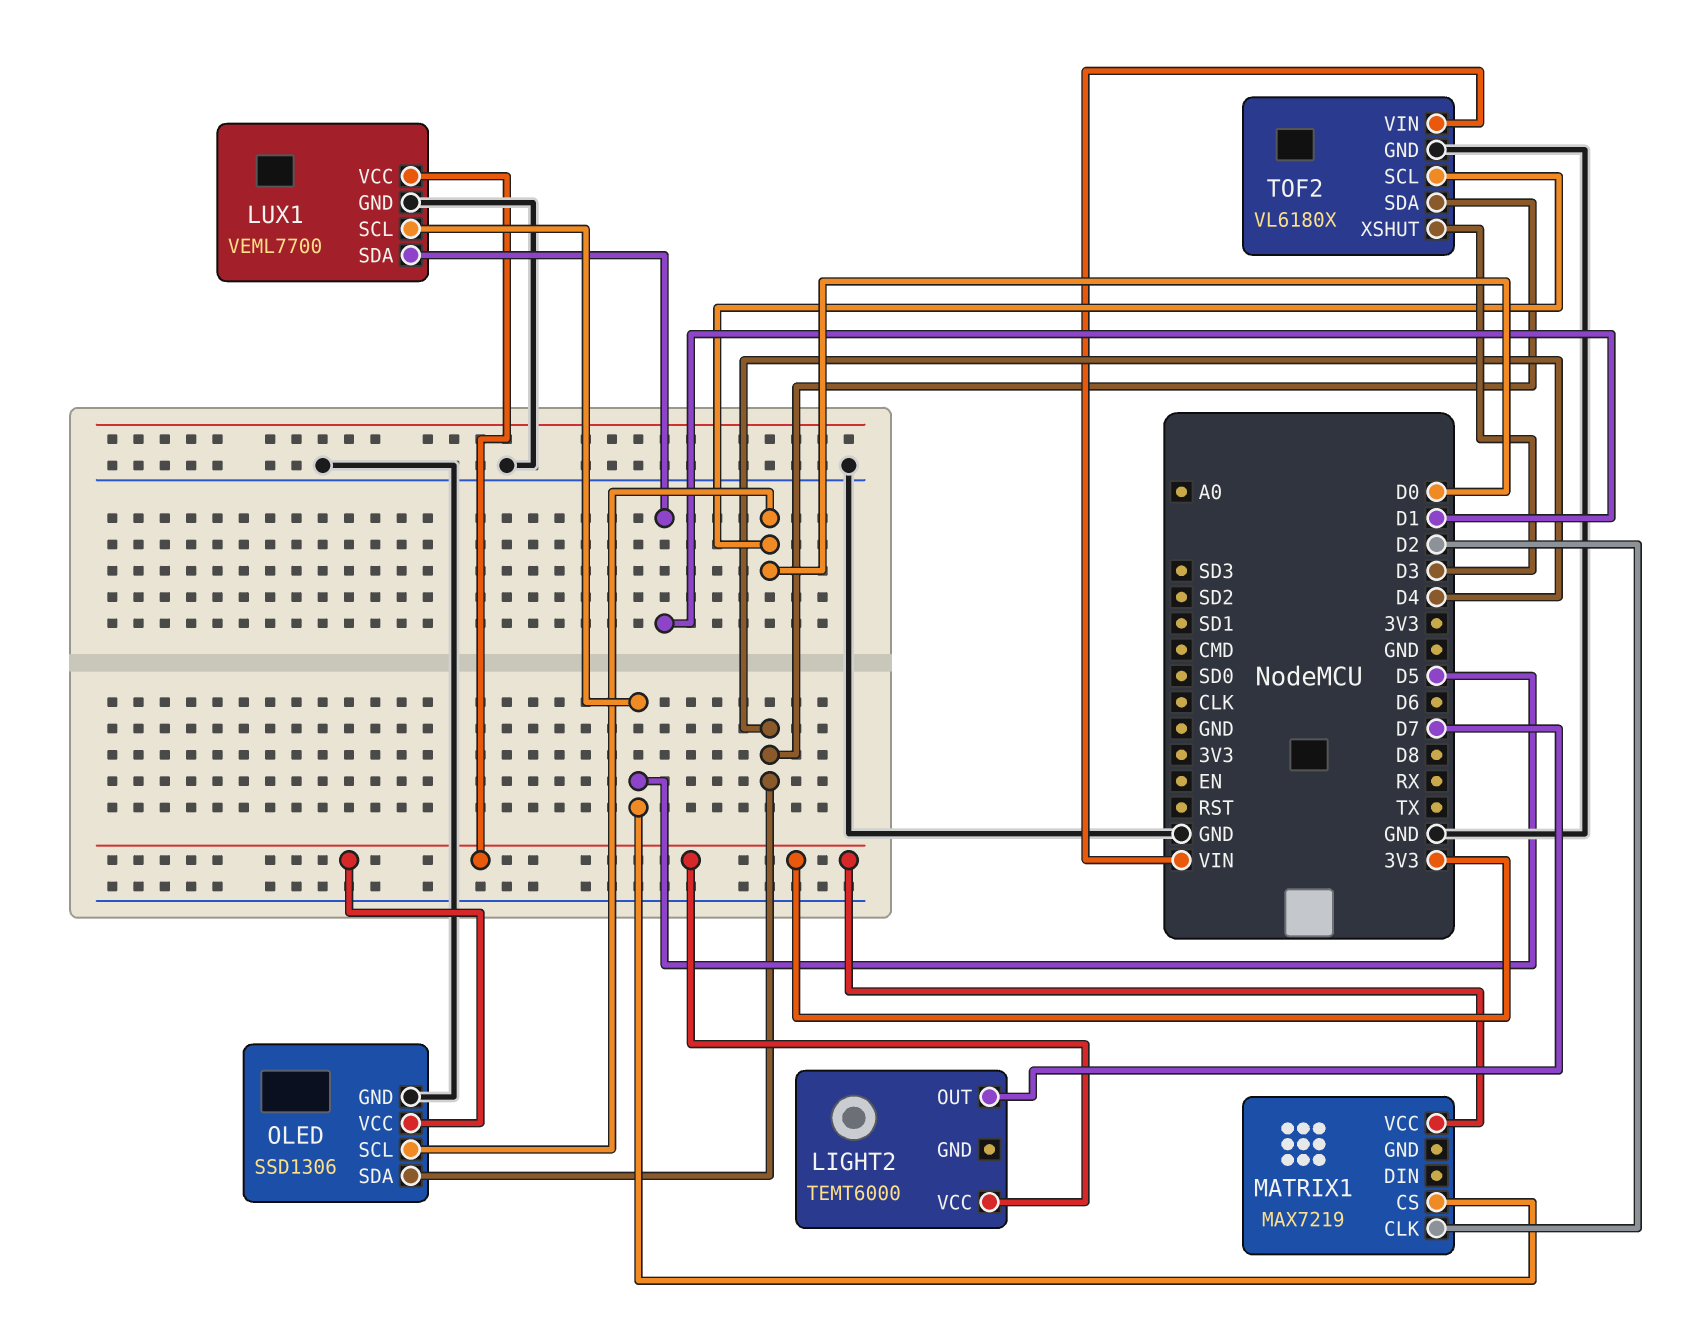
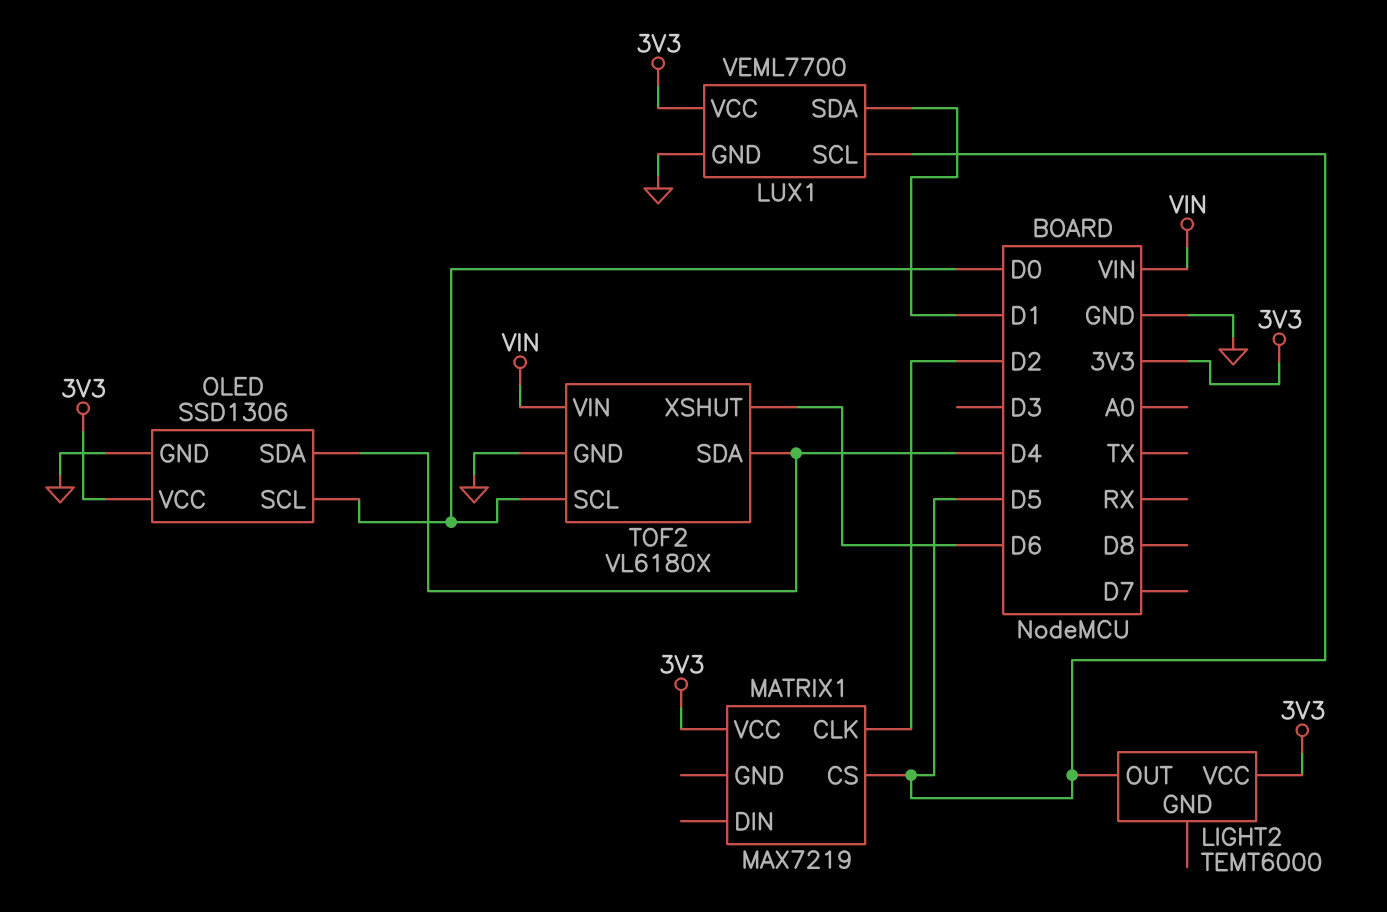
LIGHT2 pin OUT: D7 -> D5
TOF2 pin XSHUT: D3 -> D6

